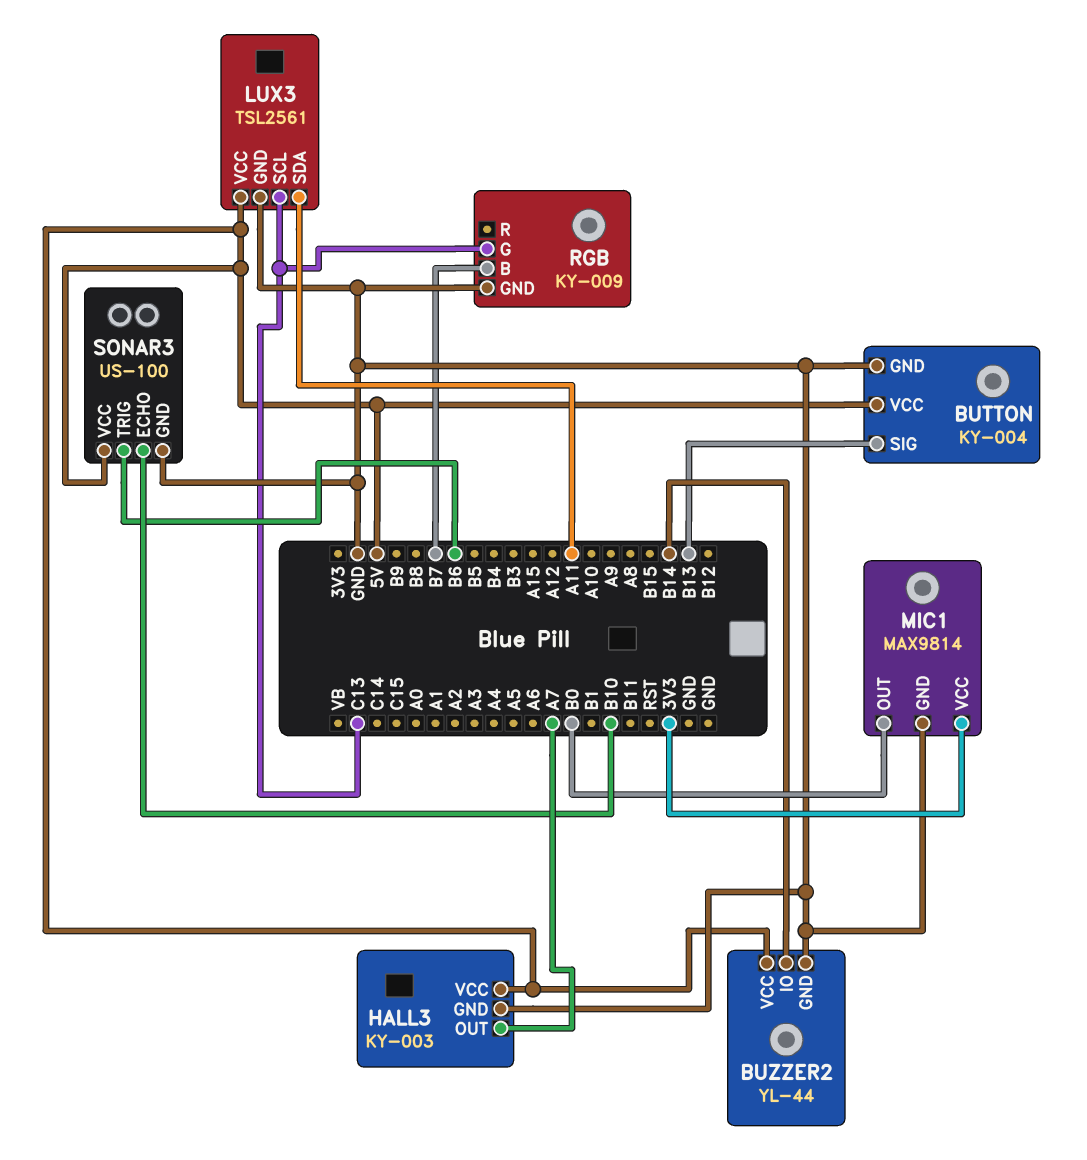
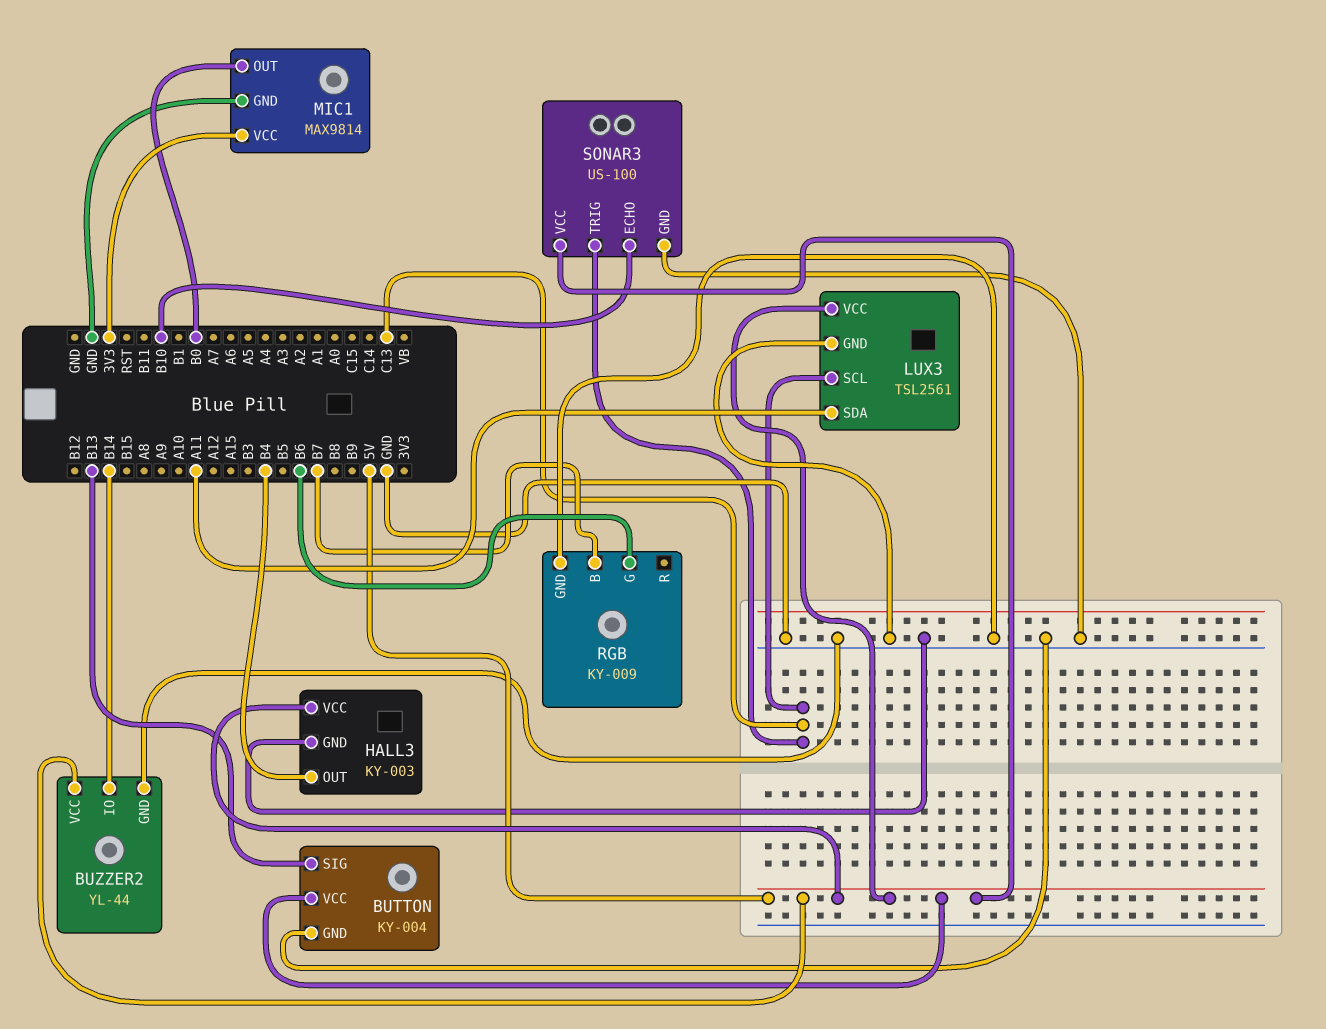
HALL3 pin OUT: A7 -> B4
RGB pin G: C13 -> B6
SONAR3 pin TRIG: B6 -> C13

